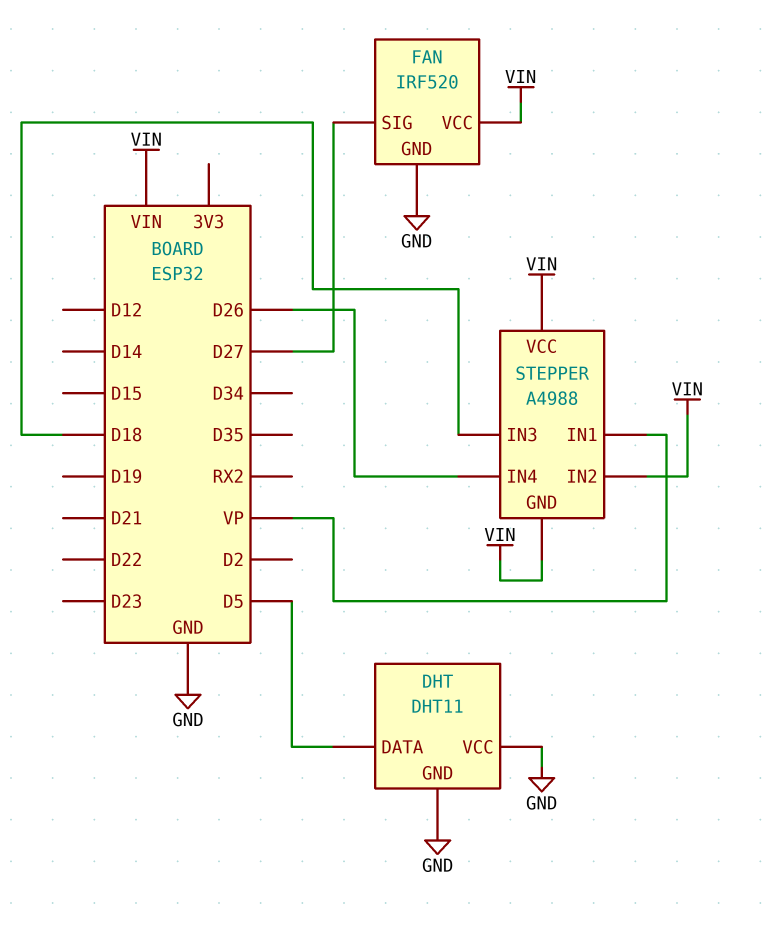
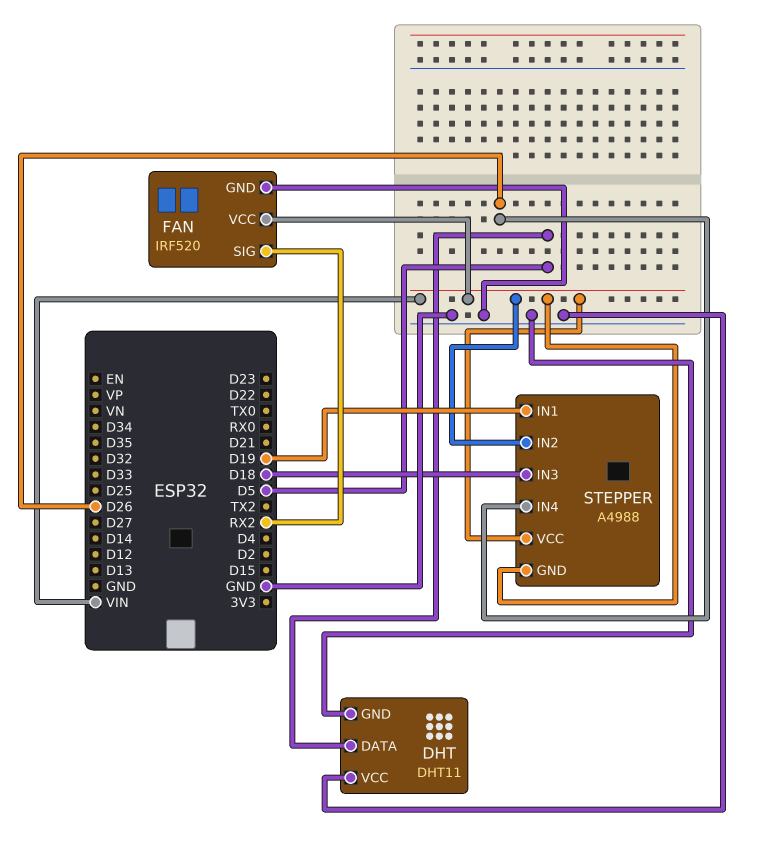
FAN pin SIG: D27 -> RX2
STEPPER pin IN1: VP -> D19

